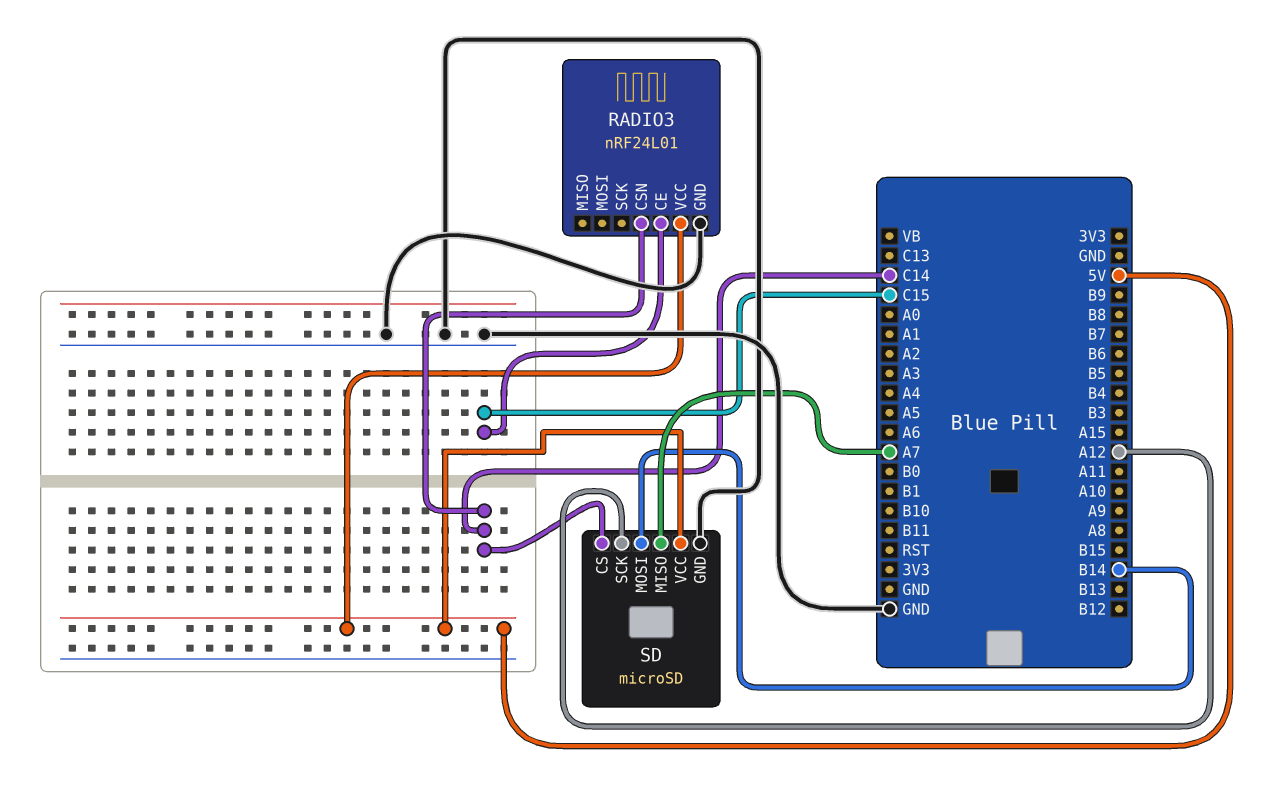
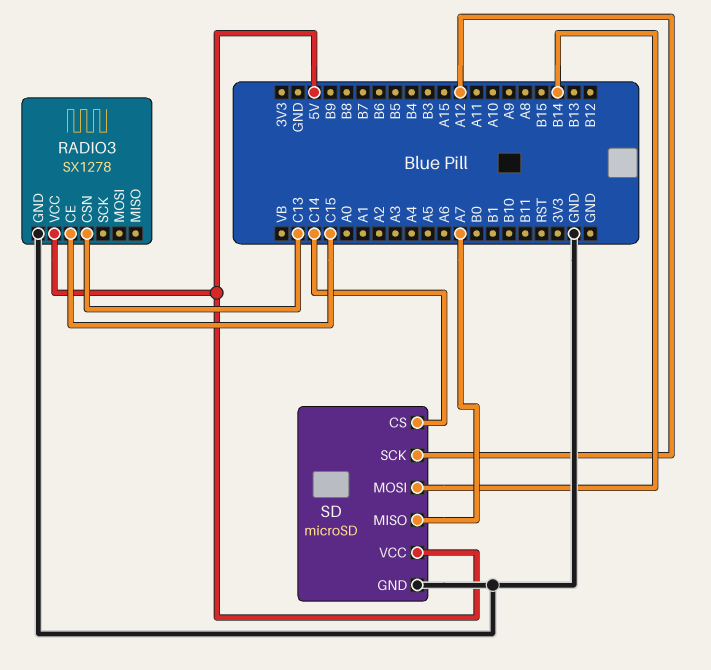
RADIO3: nRF24L01 -> SX1278
RADIO3 pin CSN: C14 -> C13

